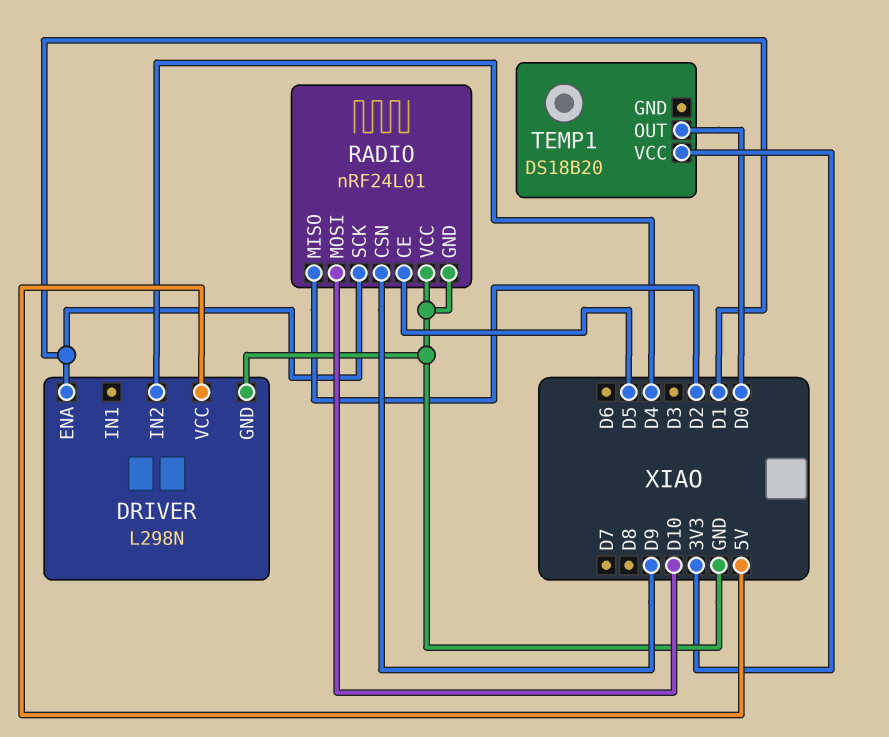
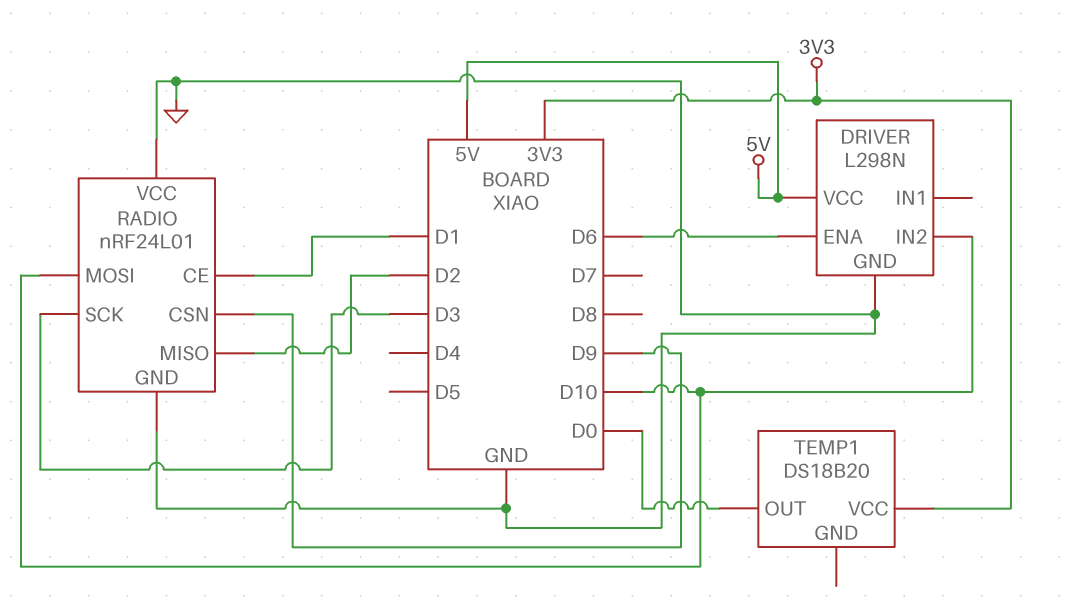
DRIVER pin ENA: D1 -> D6
DRIVER pin IN2: D4 -> D10
RADIO pin CE: D5 -> D1
RADIO pin SCK: D1 -> D3

